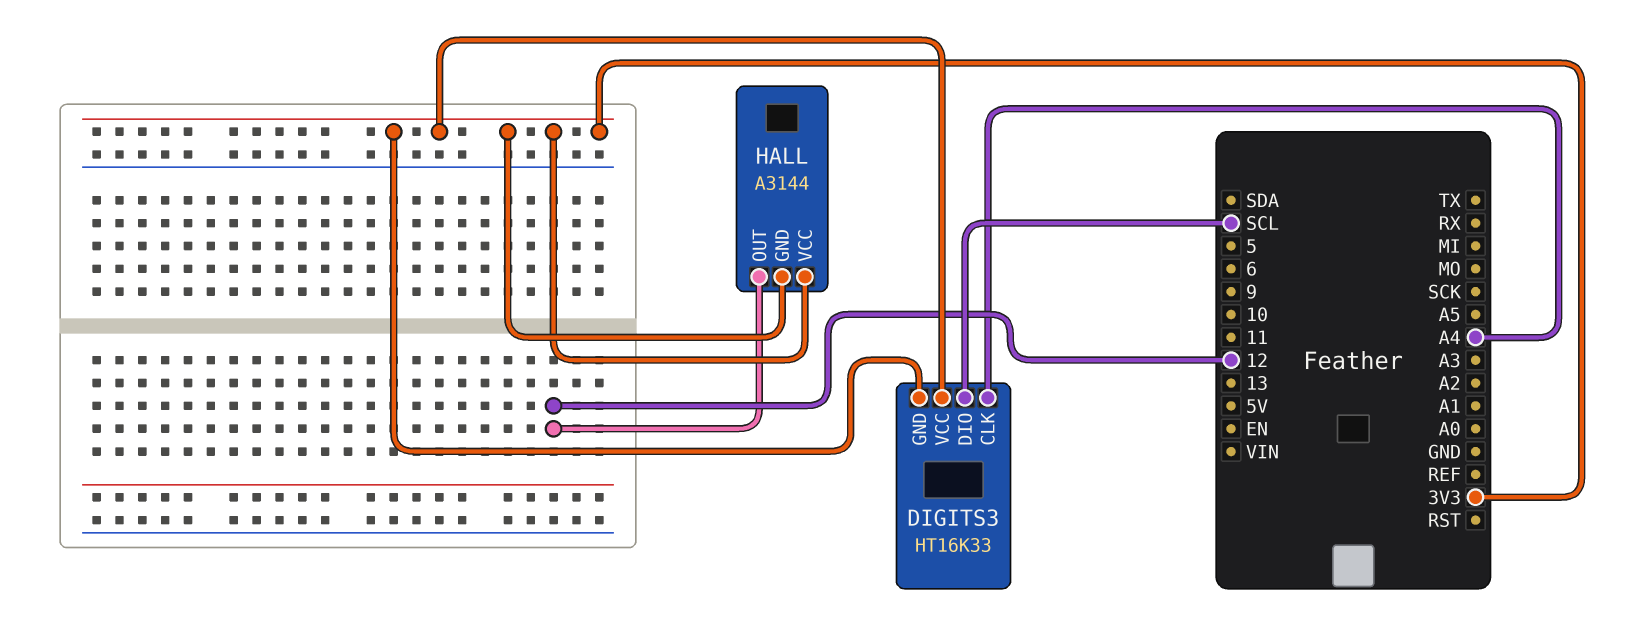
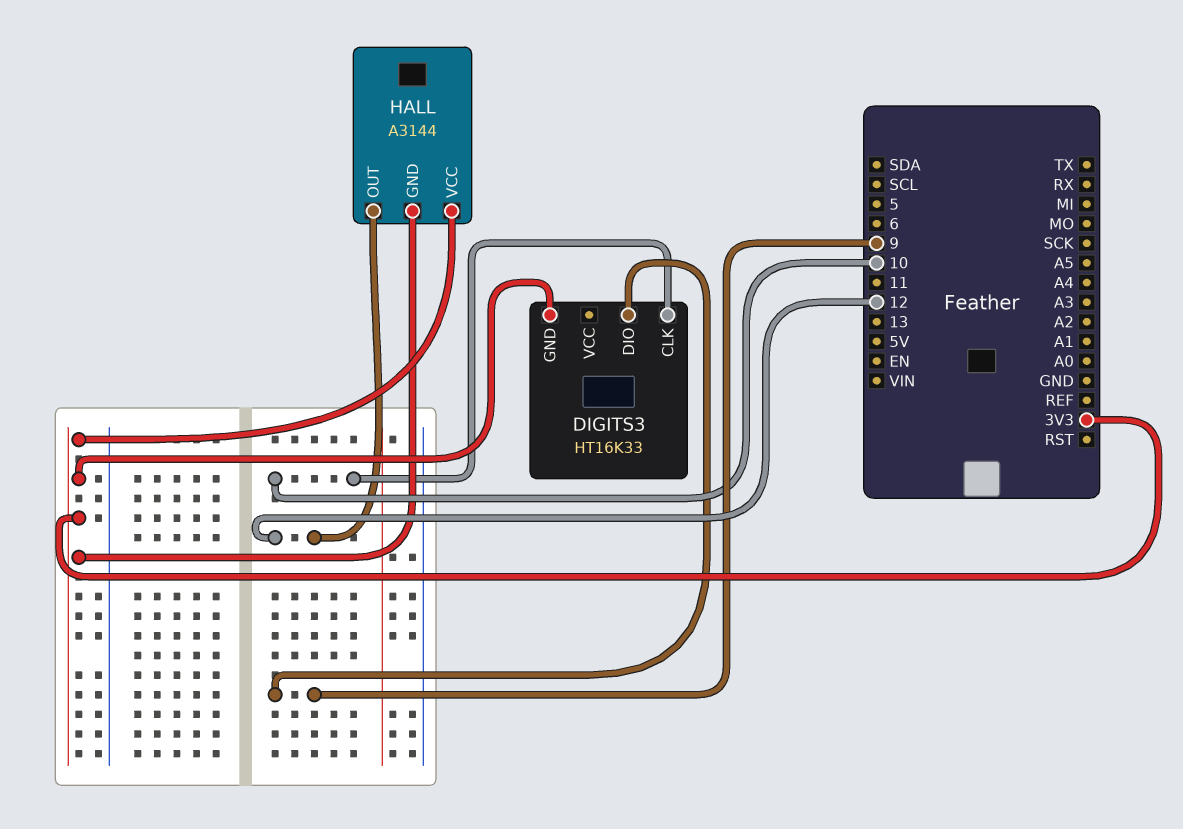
DIGITS3 pin CLK: A4 -> 10
DIGITS3 pin DIO: SCL -> 9
DIGITS3 pin VCC: 3V3 -> none

